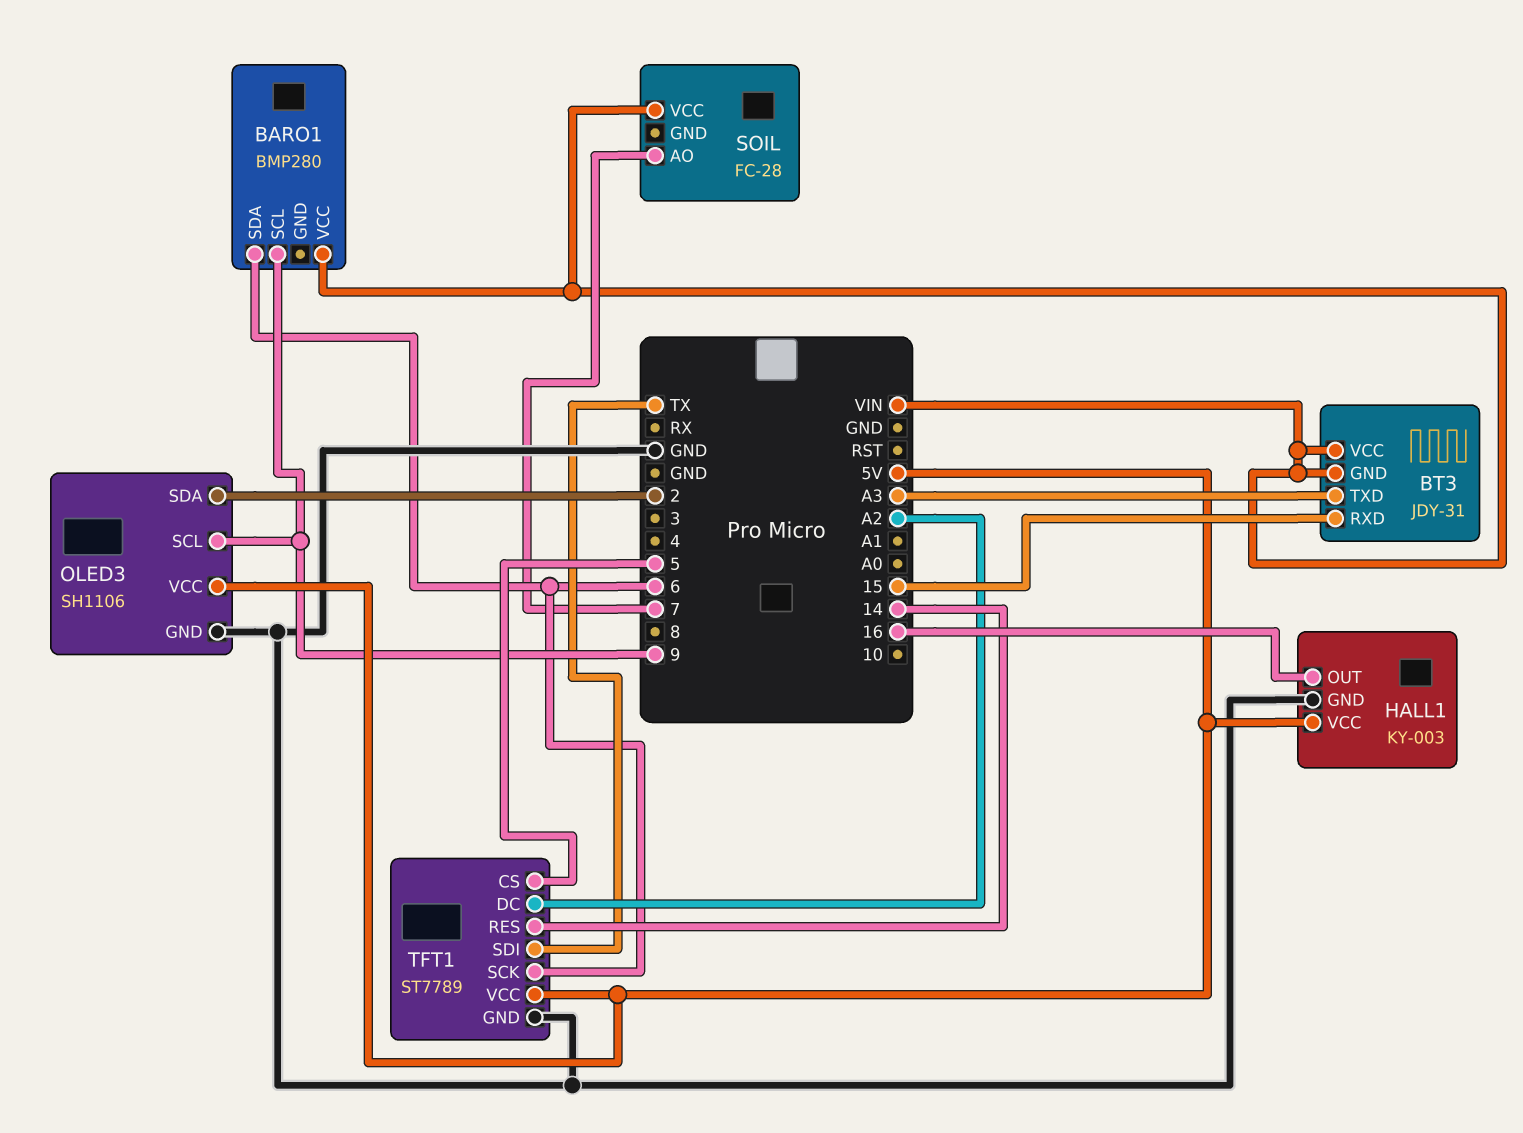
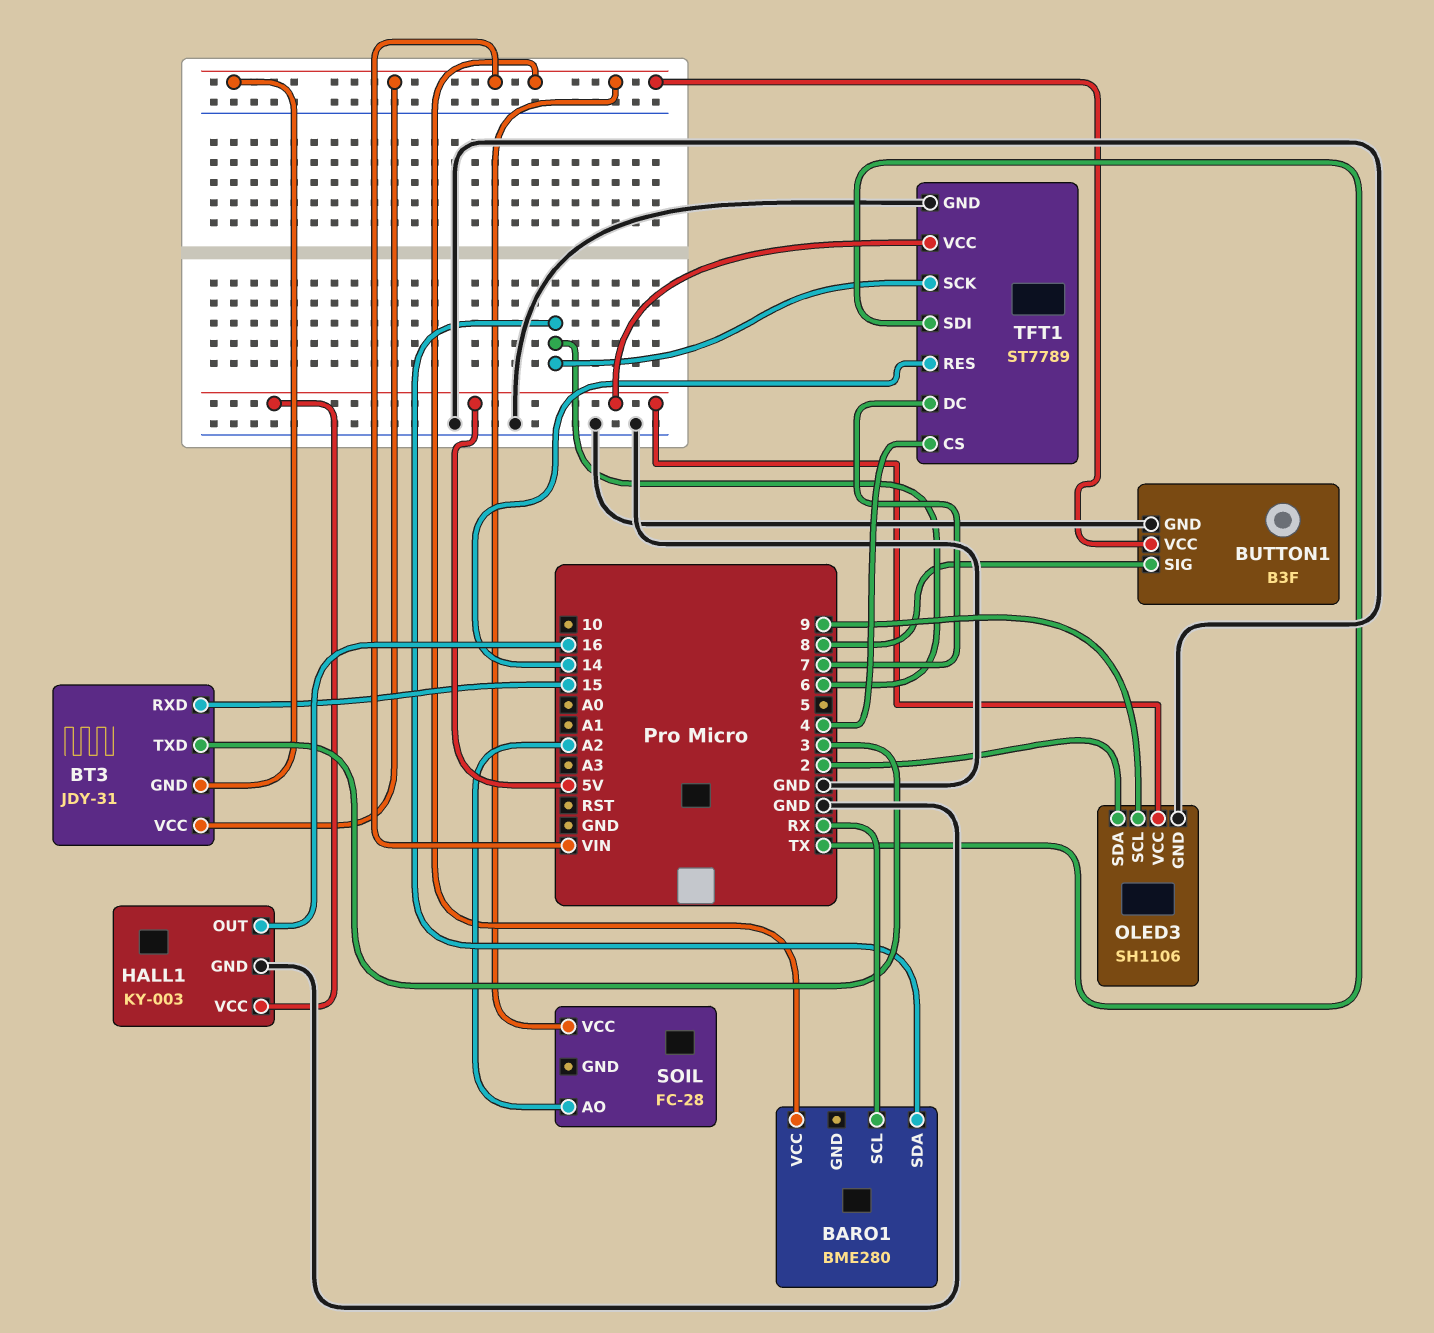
BARO1: BMP280 -> BME280
BARO1 pin SCL: 9 -> RX
BT3 pin TXD: A3 -> 3
BUTTON1: none -> B3F
BUTTON1 pin GND: none -> GND
BUTTON1 pin SIG: none -> 8
BUTTON1 pin VCC: none -> VIN
SOIL pin AO: 7 -> A2
TFT1 pin CS: 5 -> 4
TFT1 pin DC: A2 -> 7

